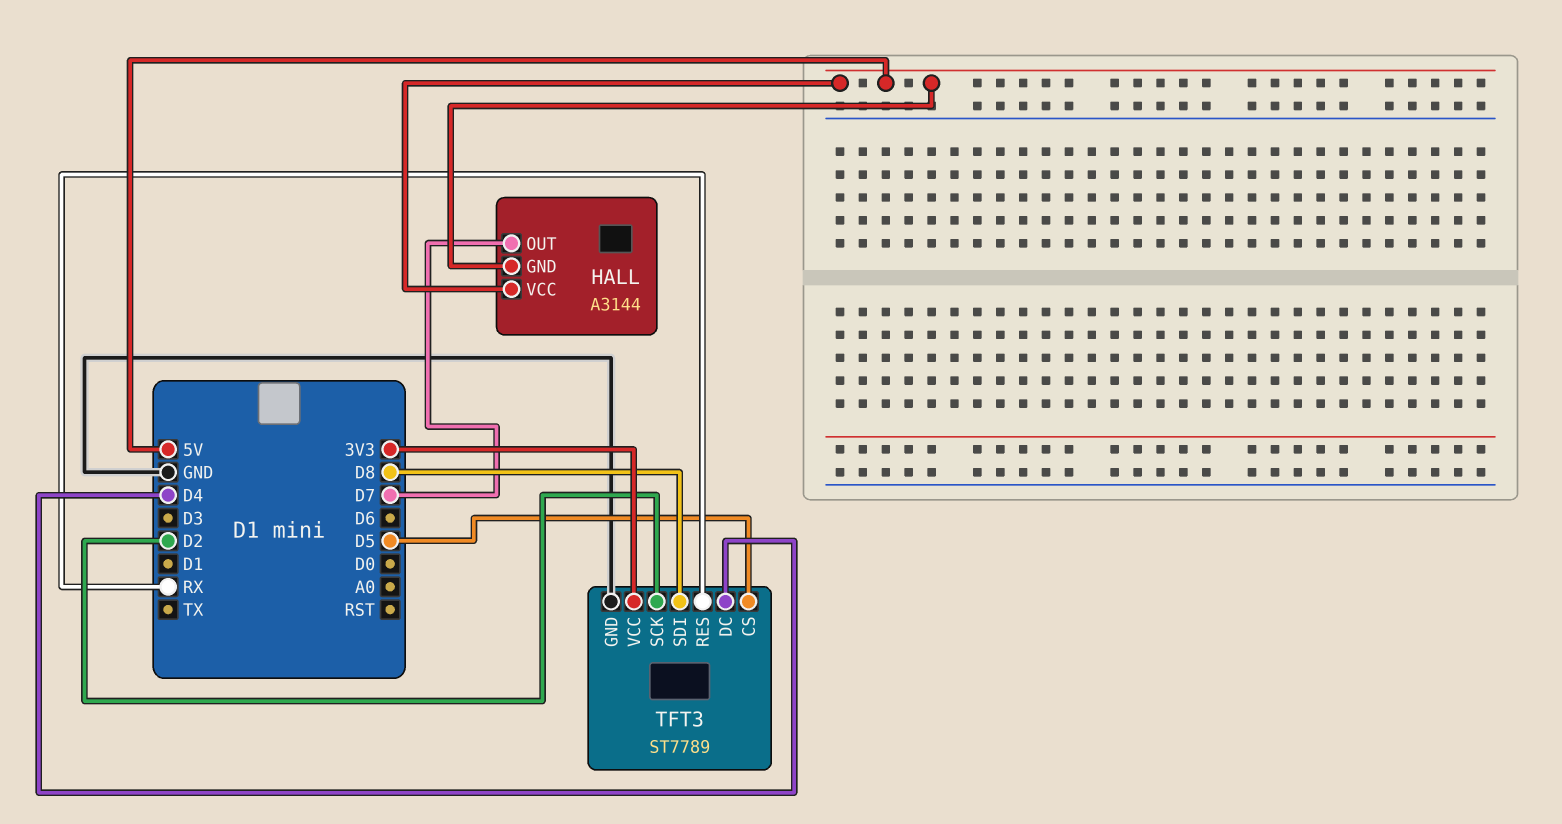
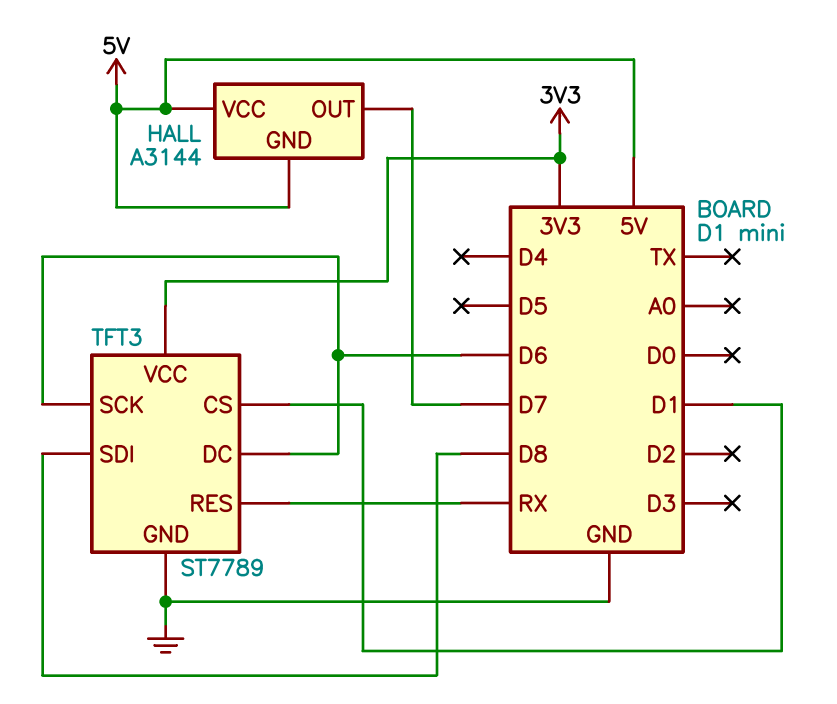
TFT3 pin CS: D5 -> D1
TFT3 pin DC: D4 -> D6
TFT3 pin SCK: D2 -> D6

